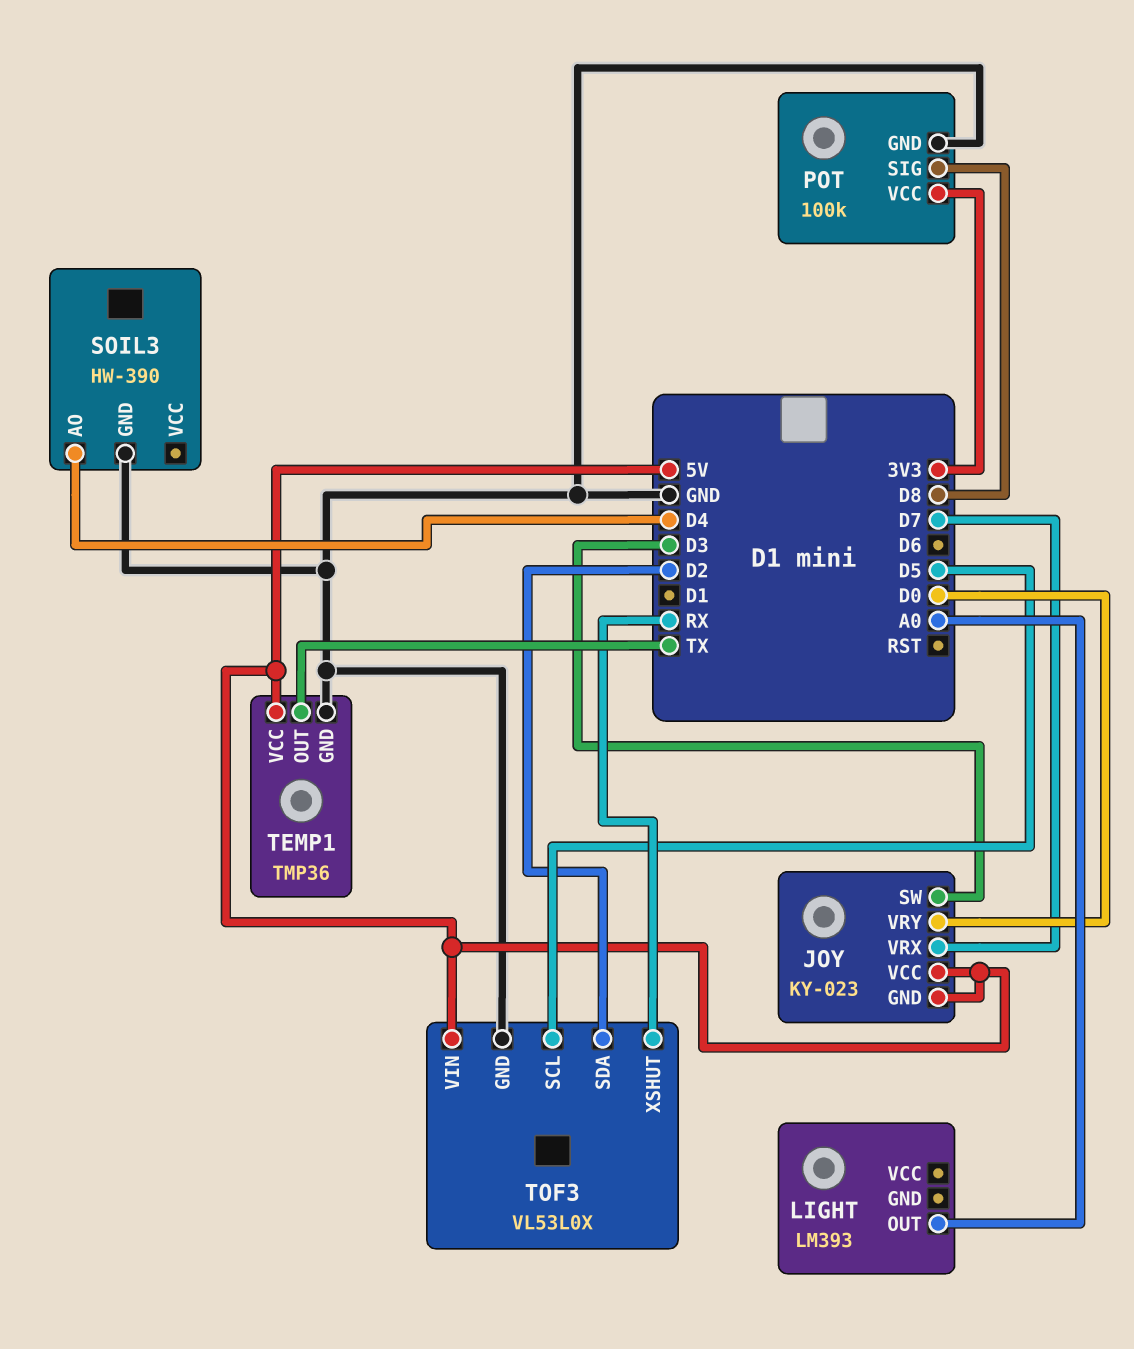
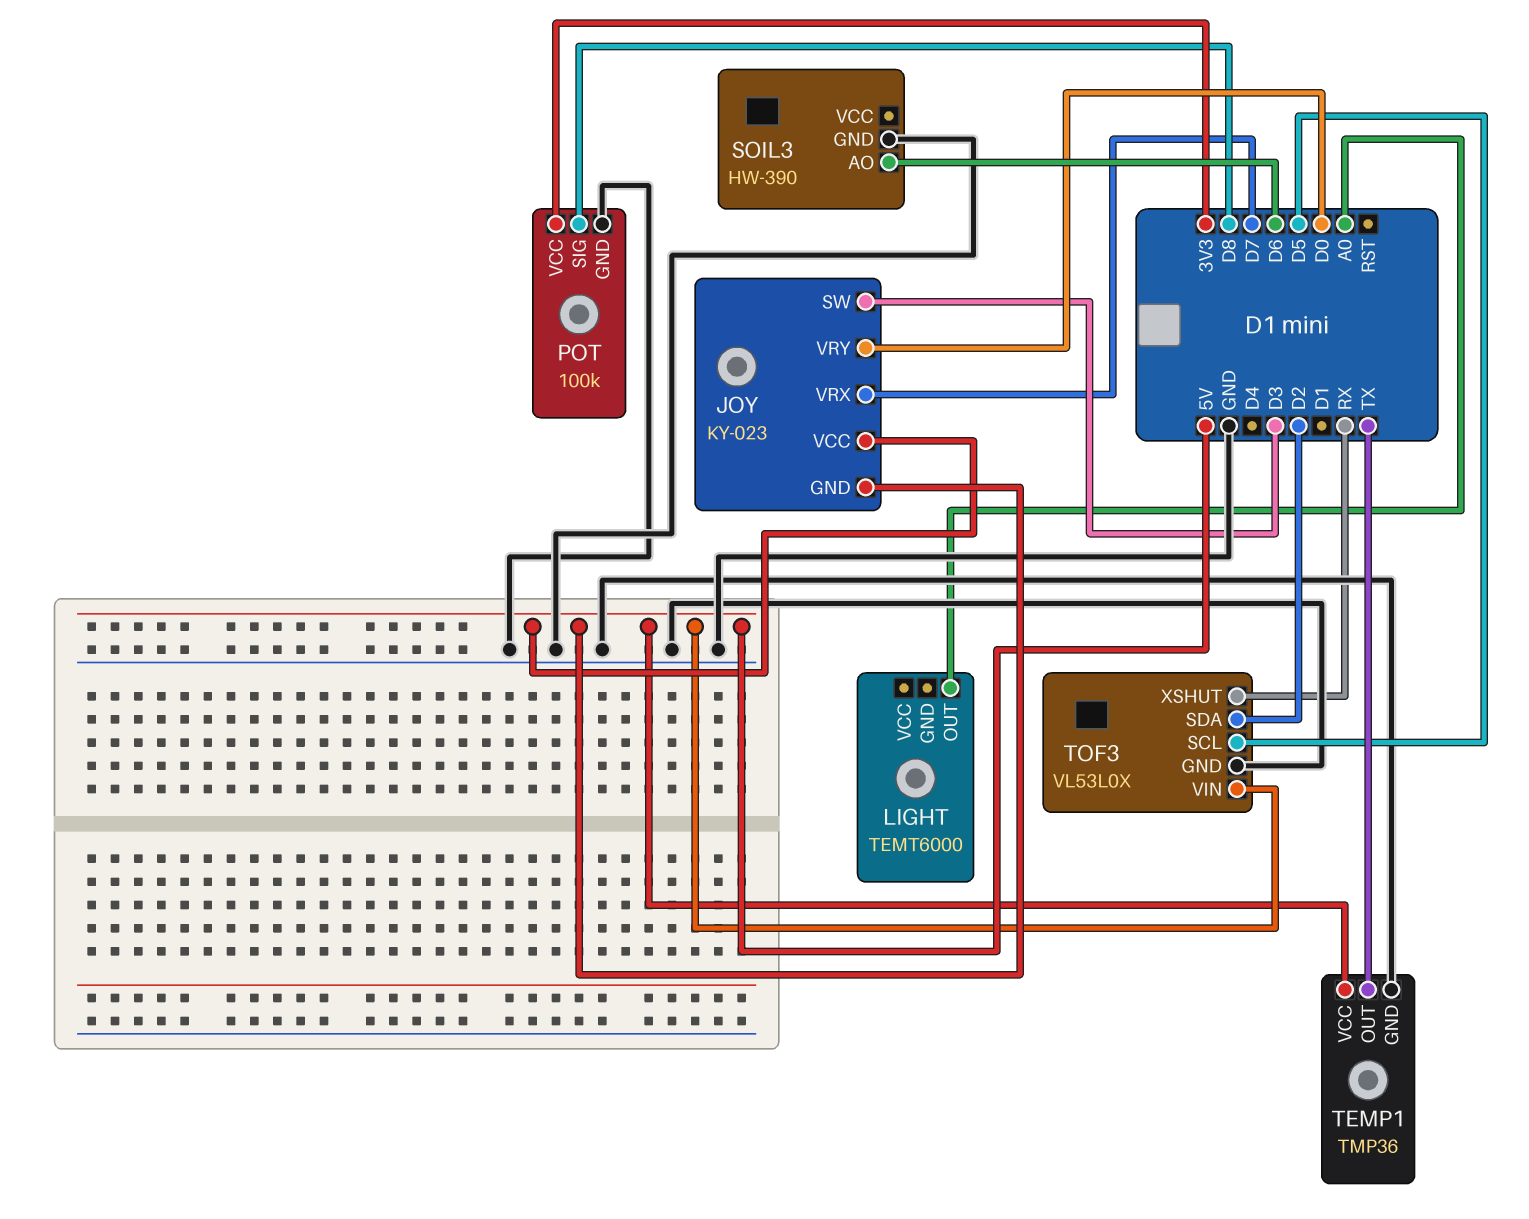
LIGHT: LM393 -> TEMT6000
SOIL3 pin AO: D4 -> D6

